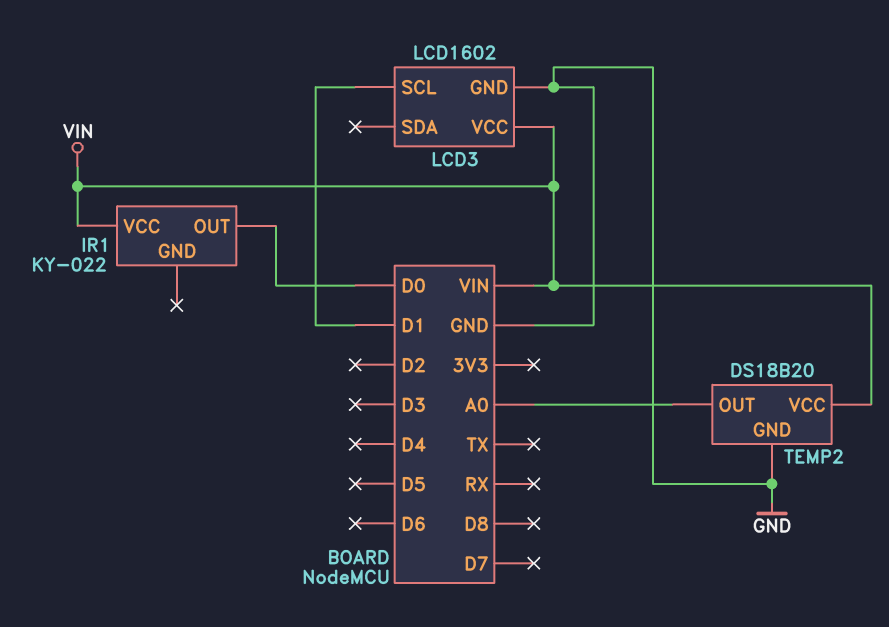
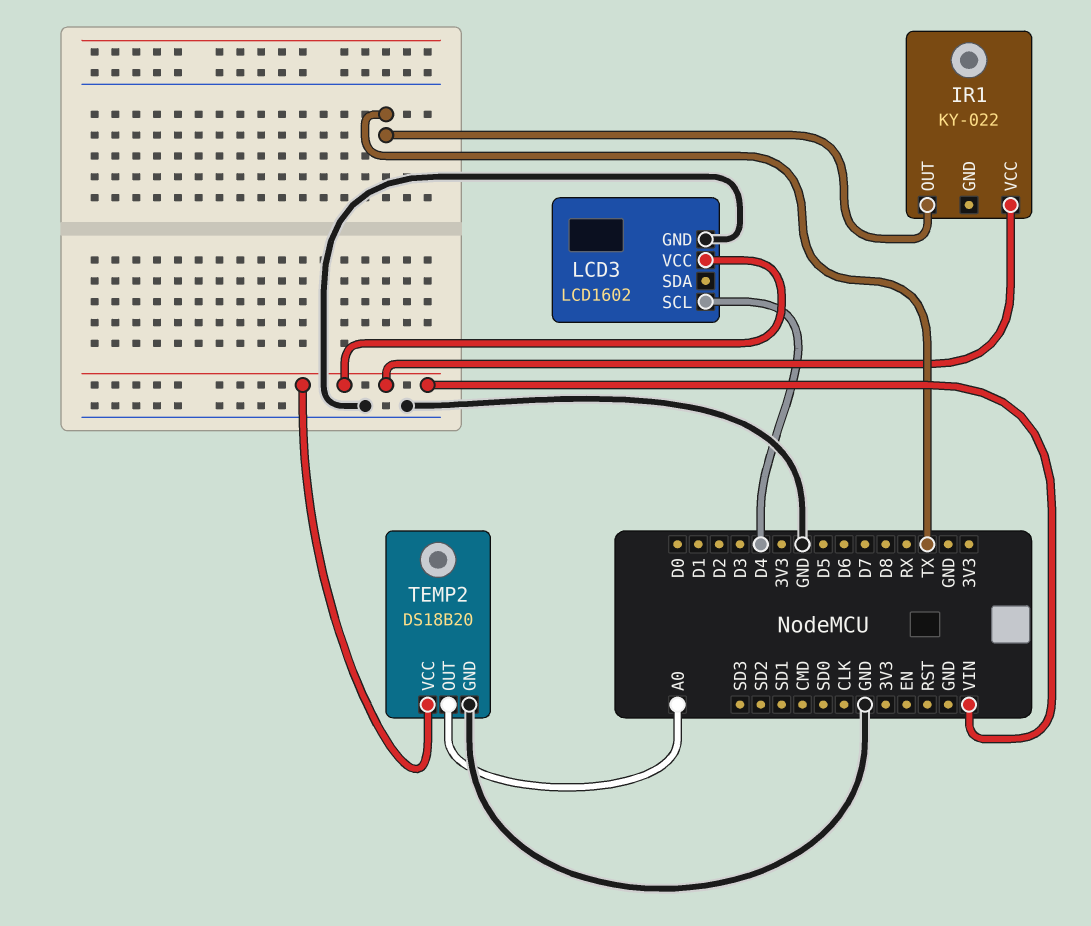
IR1 pin OUT: D0 -> TX
LCD3 pin SCL: D1 -> D4

